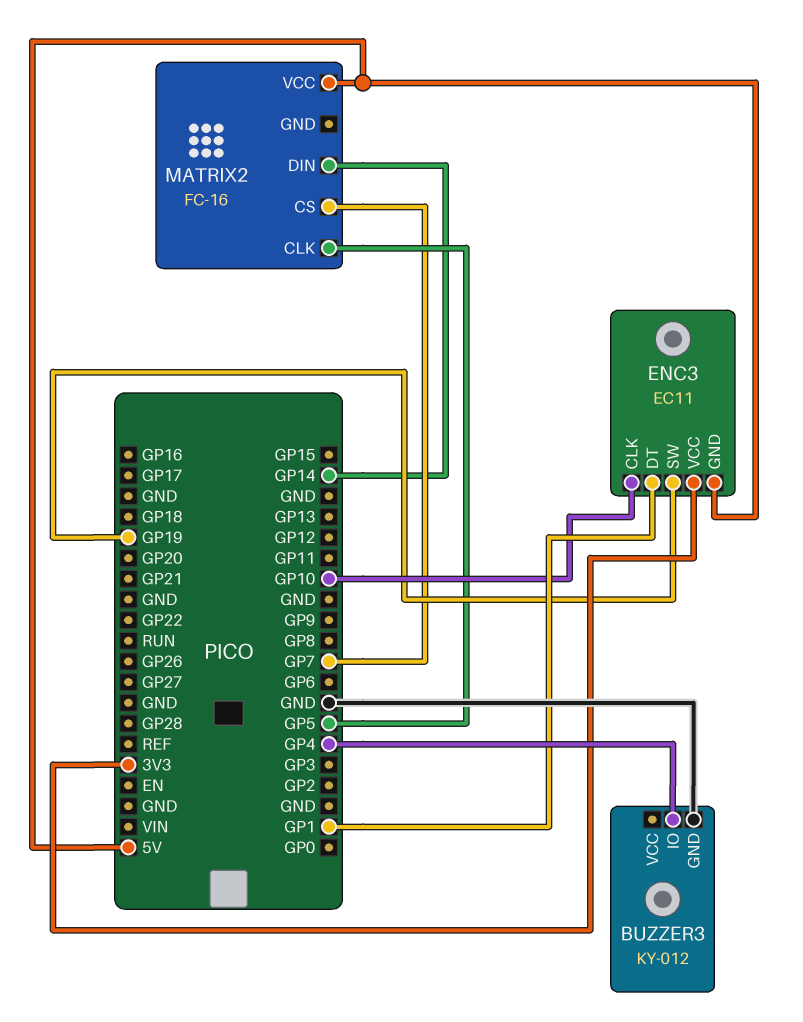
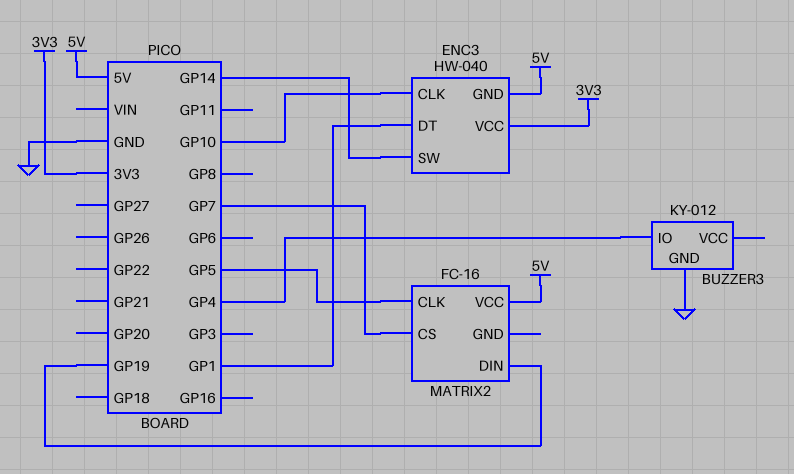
ENC3: EC11 -> HW-040
ENC3 pin SW: GP19 -> GP14
MATRIX2 pin DIN: GP14 -> GP19

